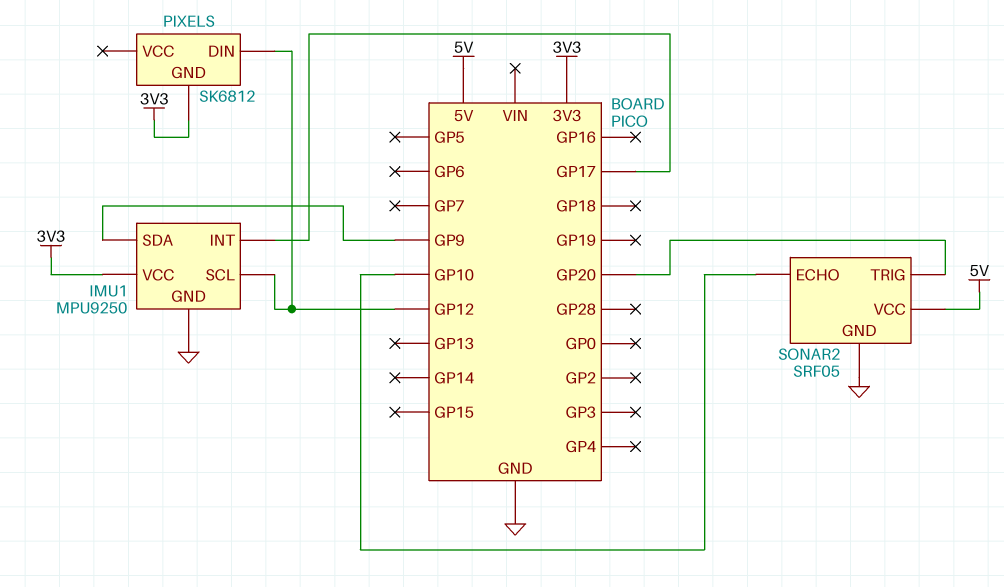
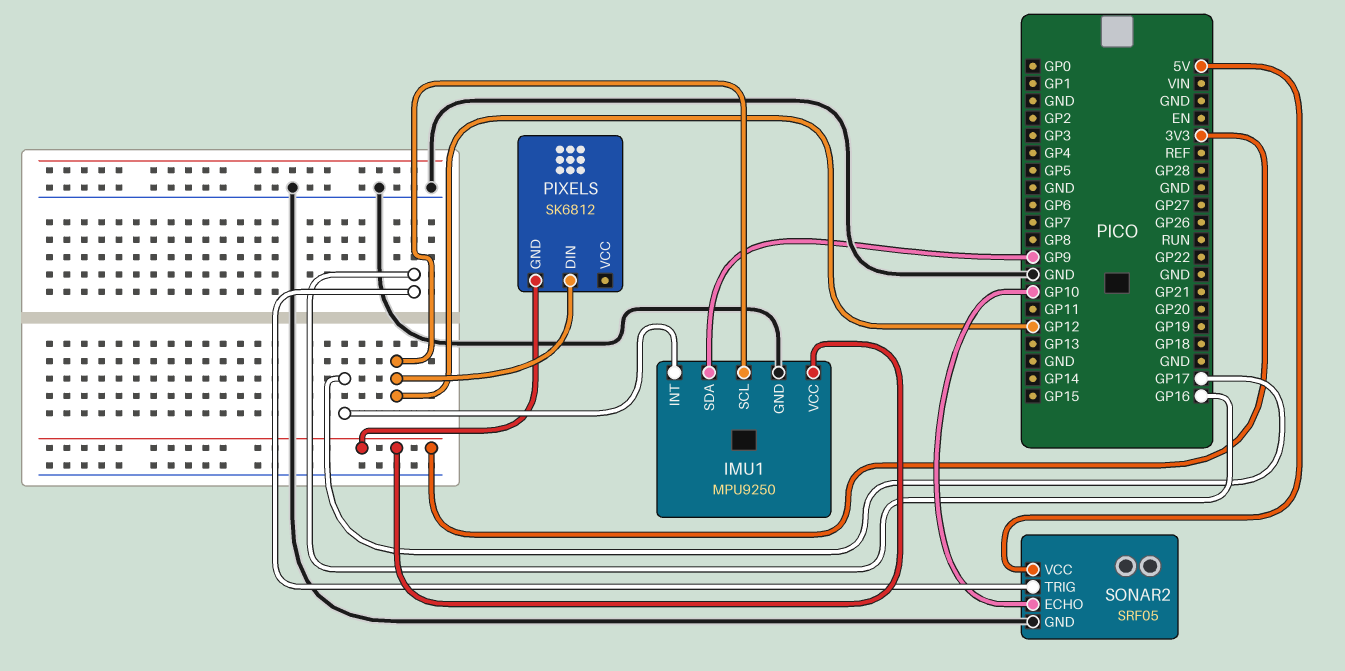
SONAR2 pin TRIG: GP20 -> GP16

